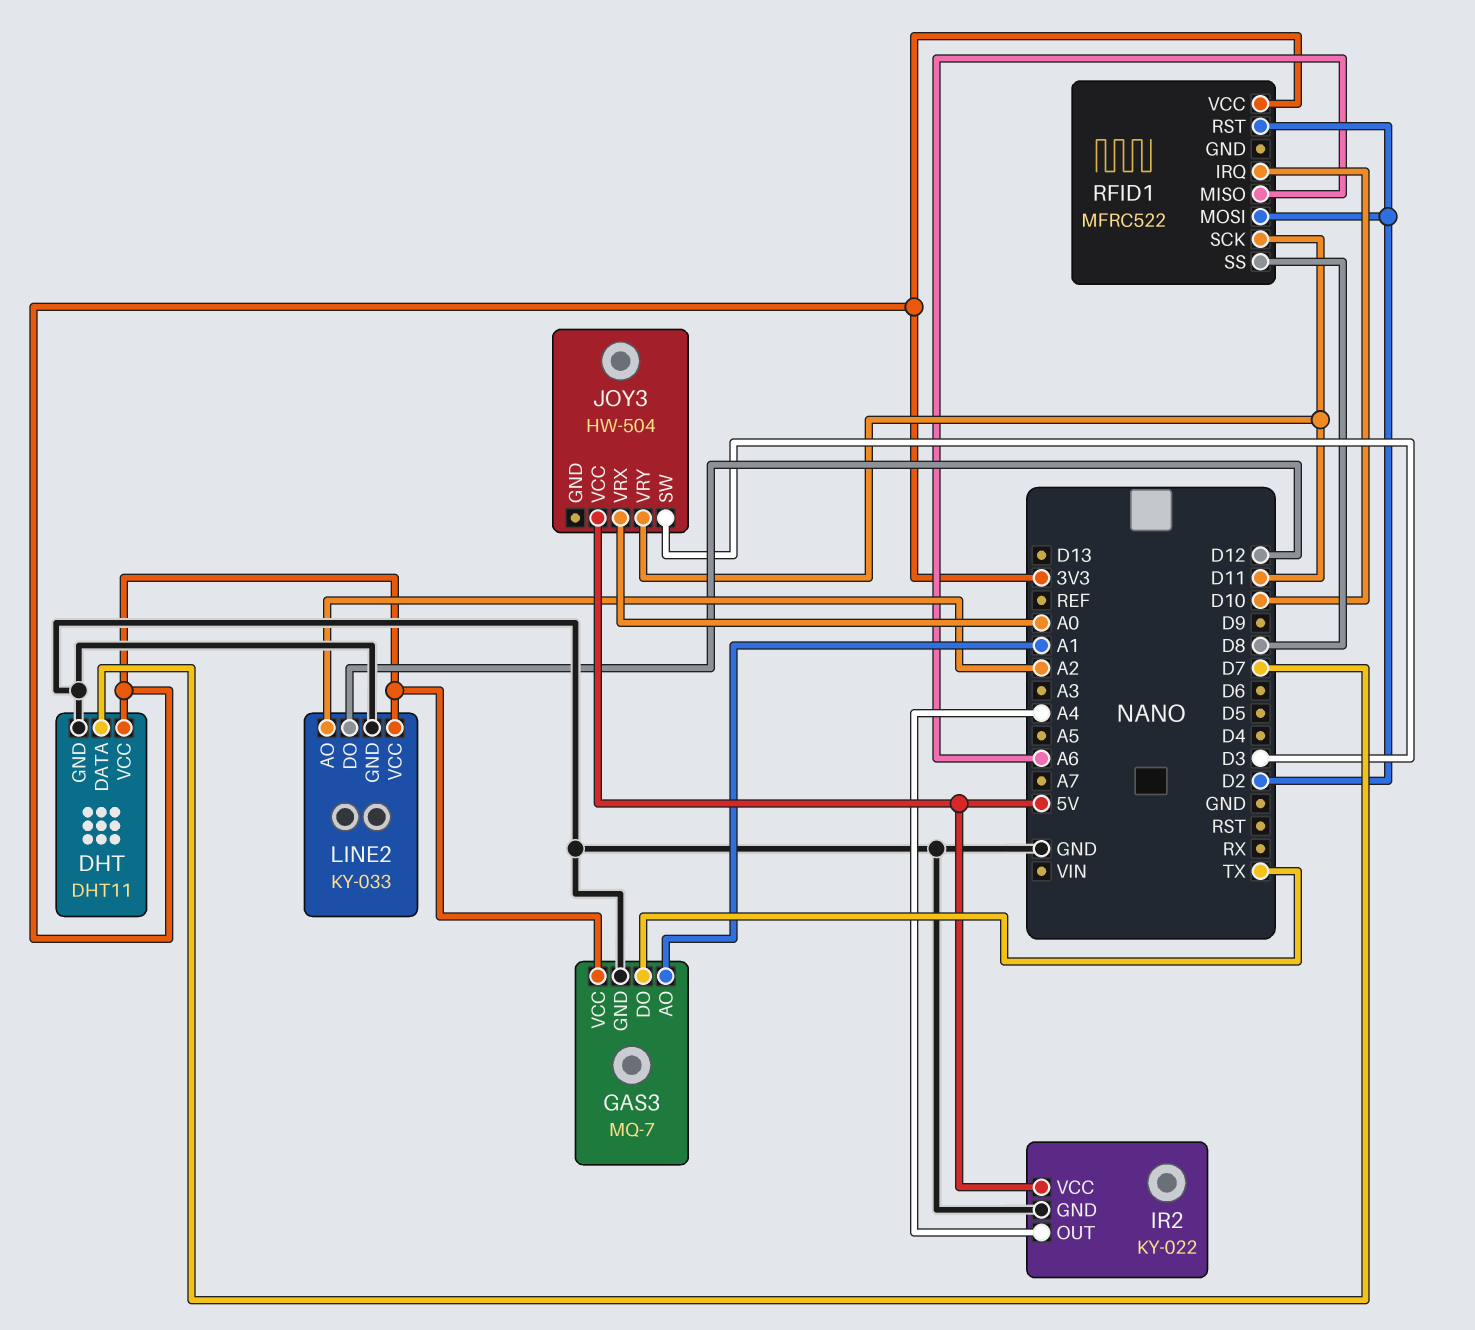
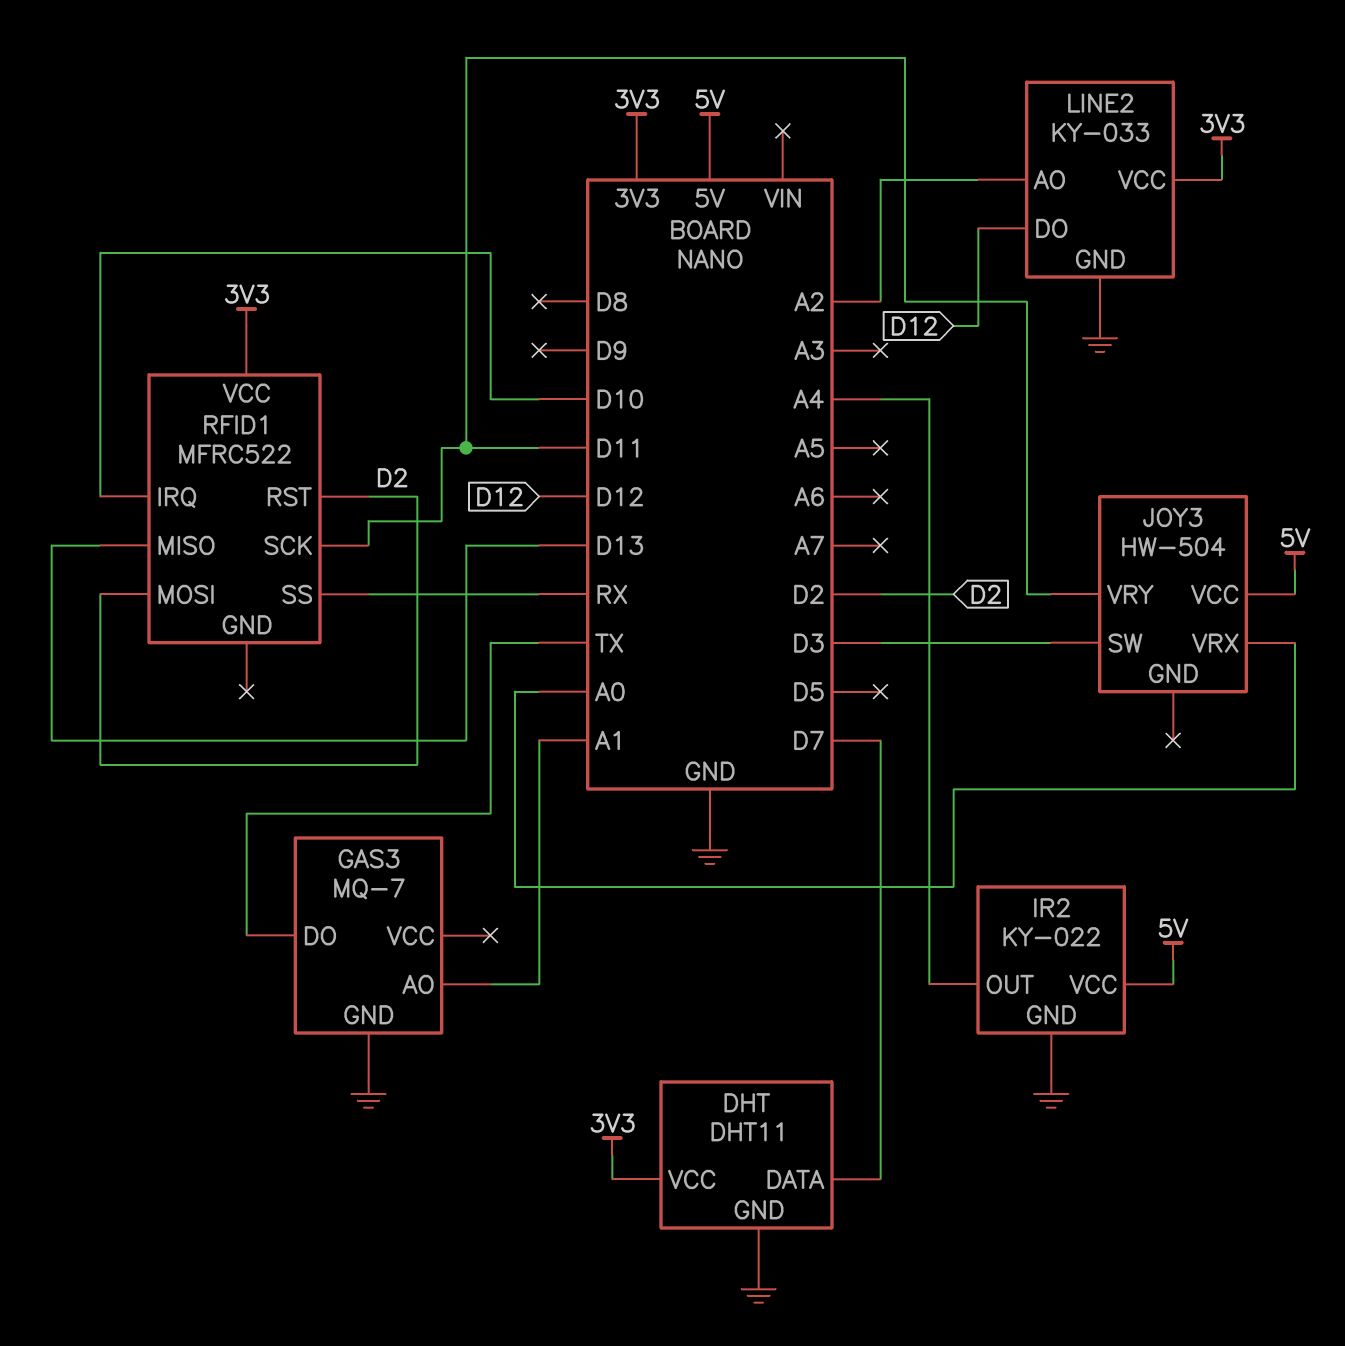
GAS3 pin VCC: 3V3 -> none
RFID1 pin MISO: A6 -> D13
RFID1 pin SS: D8 -> RX

